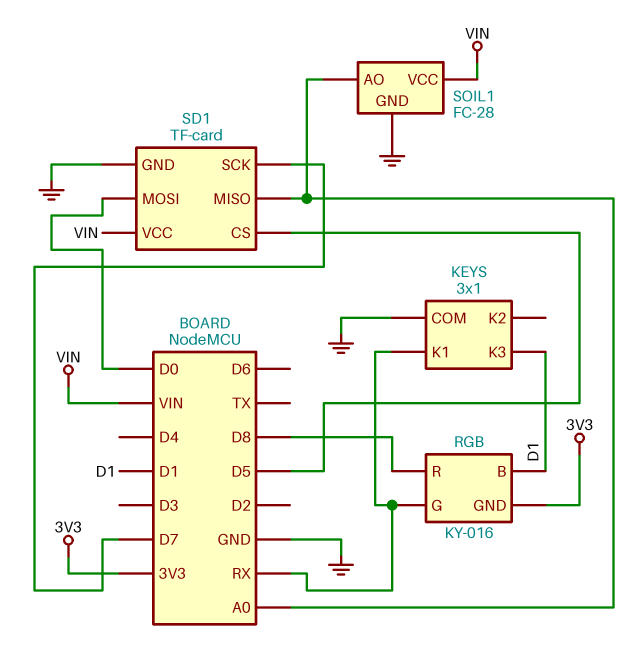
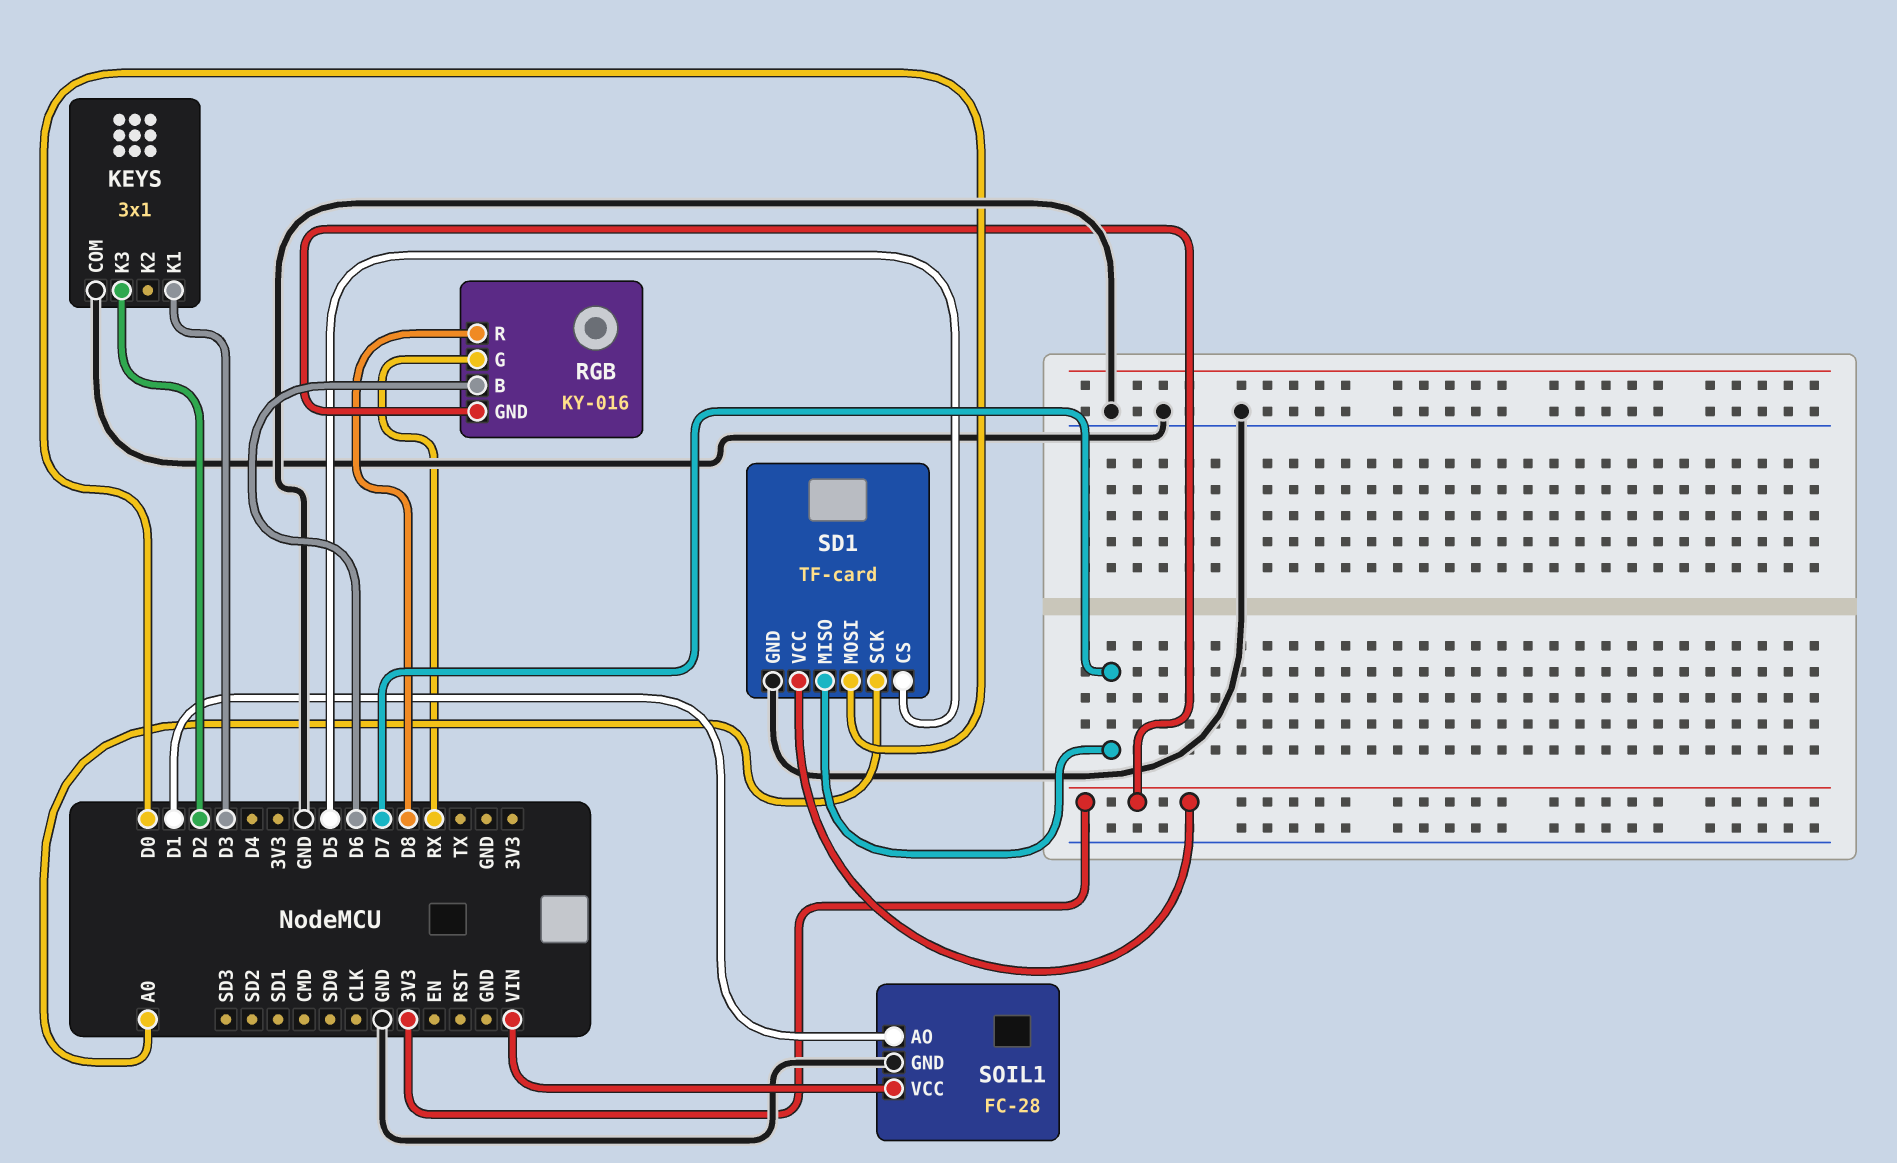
KEYS pin K1: RX -> D3
KEYS pin K3: D1 -> D2
RGB pin B: D1 -> D6
SD1 pin MISO: A0 -> D7
SD1 pin SCK: D7 -> A0
SD1 pin VCC: VIN -> 3V3
SOIL1 pin AO: A0 -> D1

